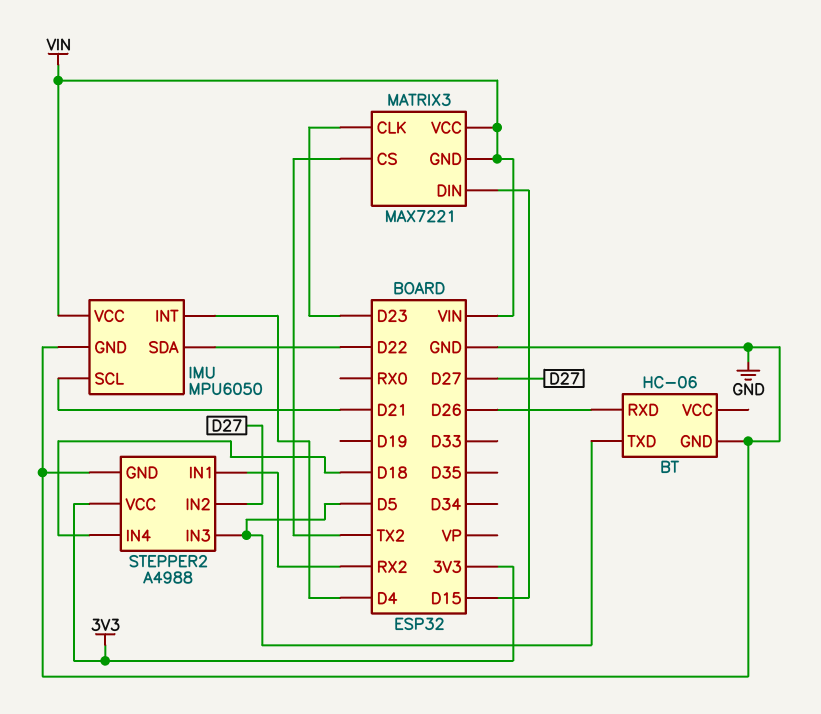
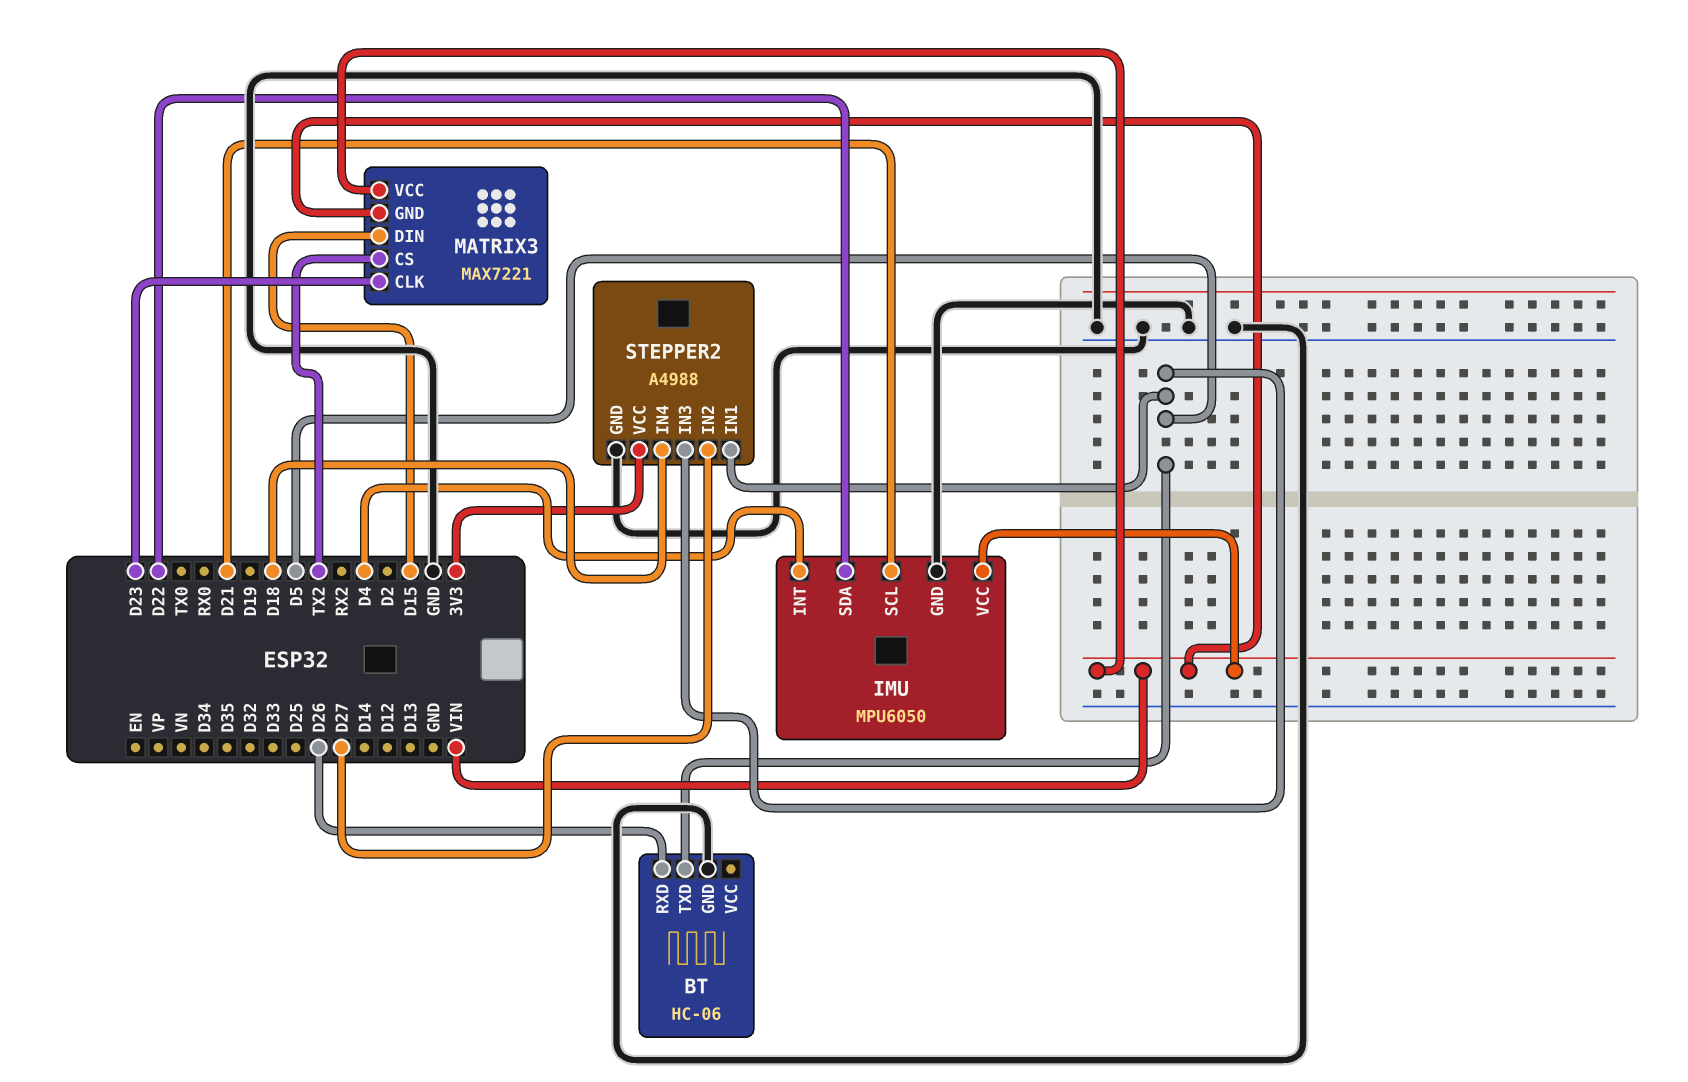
STEPPER2 pin IN1: RX2 -> D5

